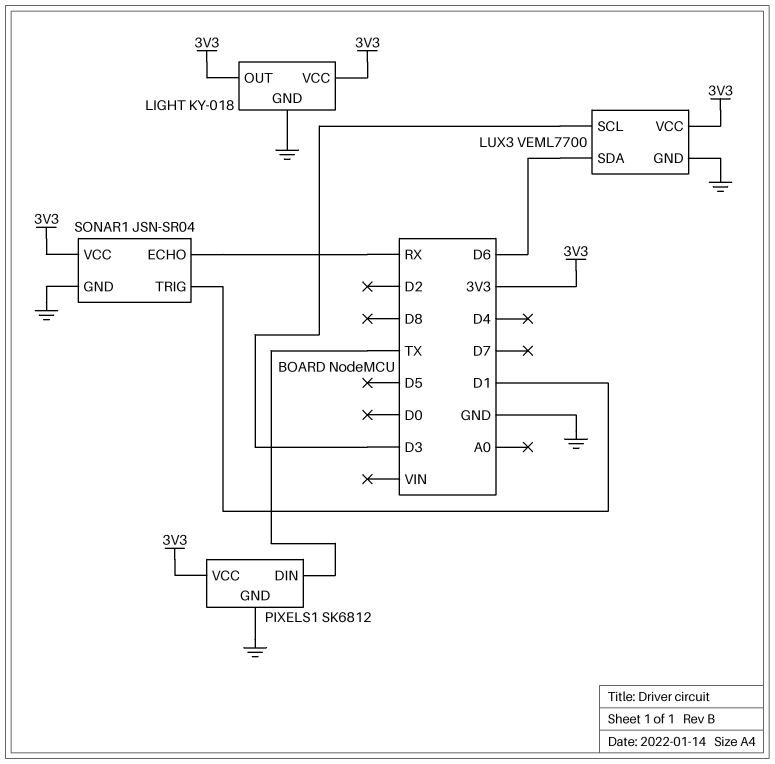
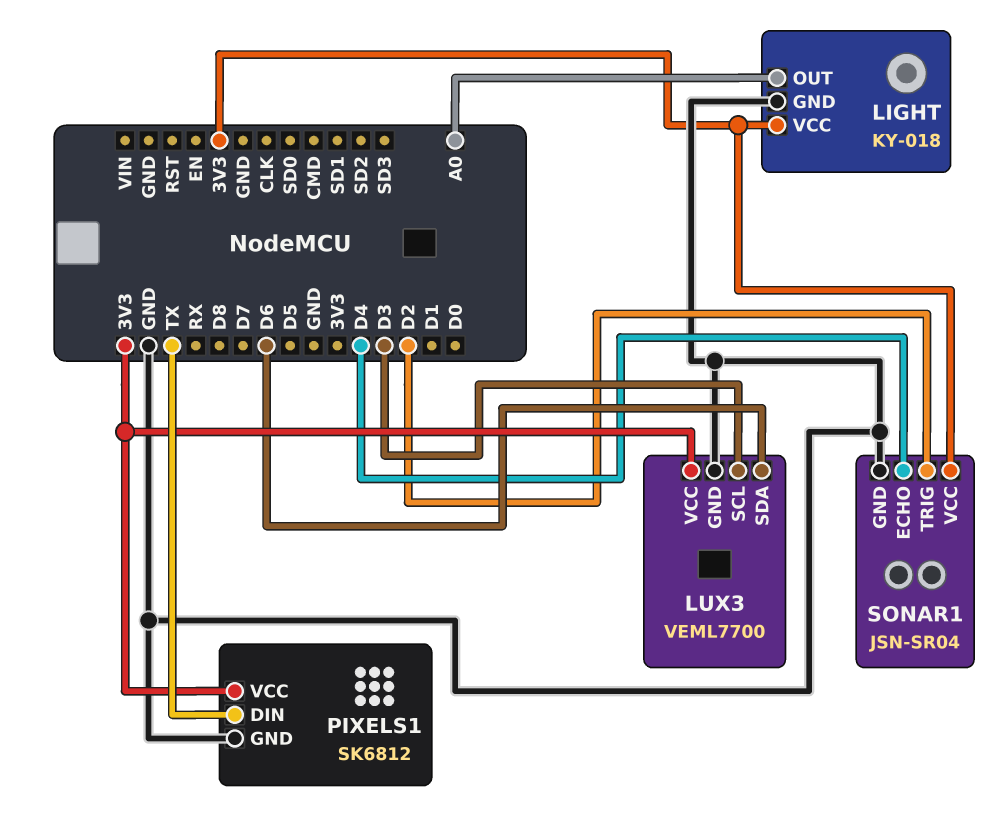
LIGHT pin OUT: 3V3 -> A0
SONAR1 pin ECHO: RX -> D4
SONAR1 pin TRIG: D1 -> D2

